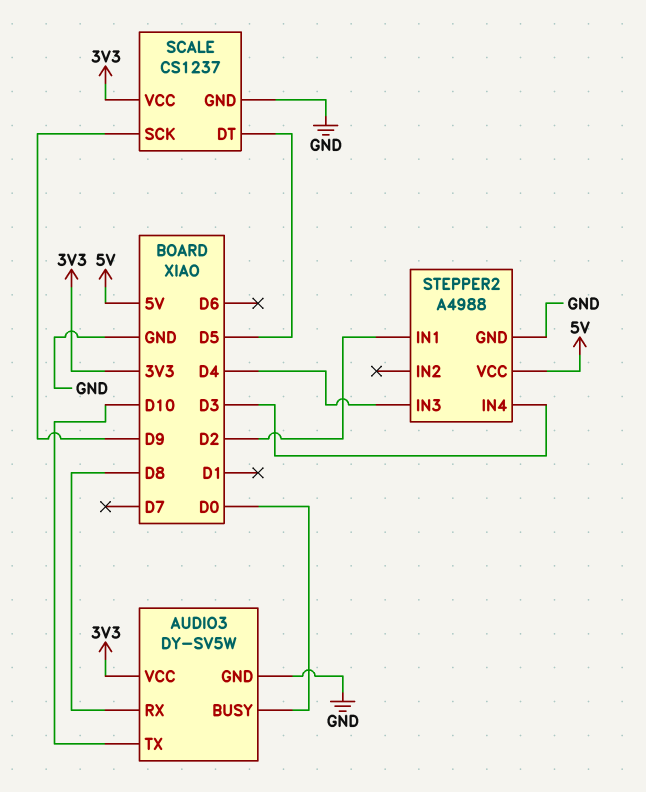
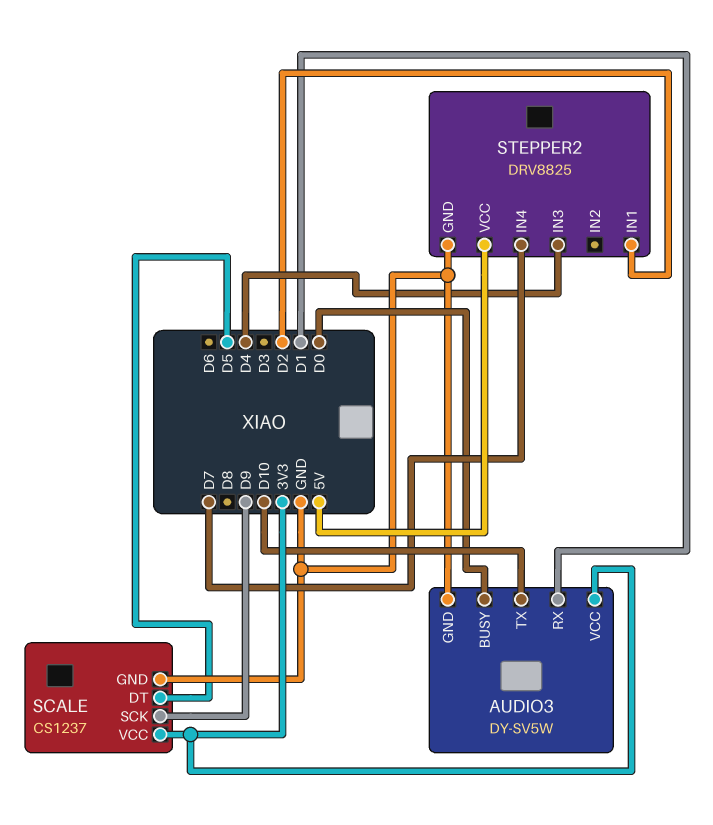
AUDIO3 pin RX: D8 -> D1
STEPPER2: A4988 -> DRV8825
STEPPER2 pin IN4: D3 -> D7

